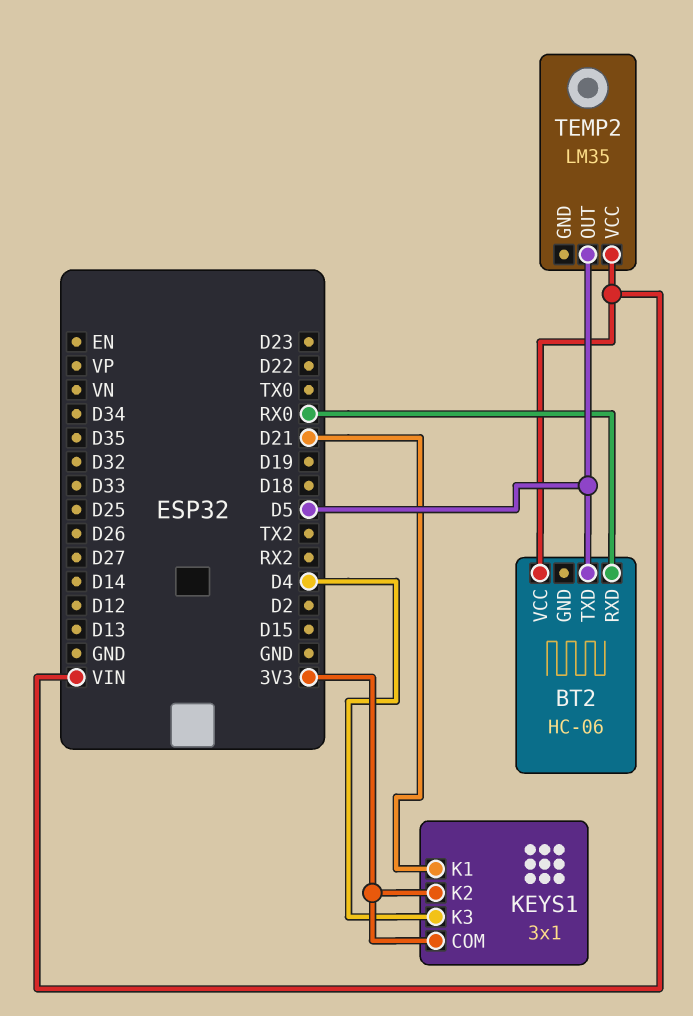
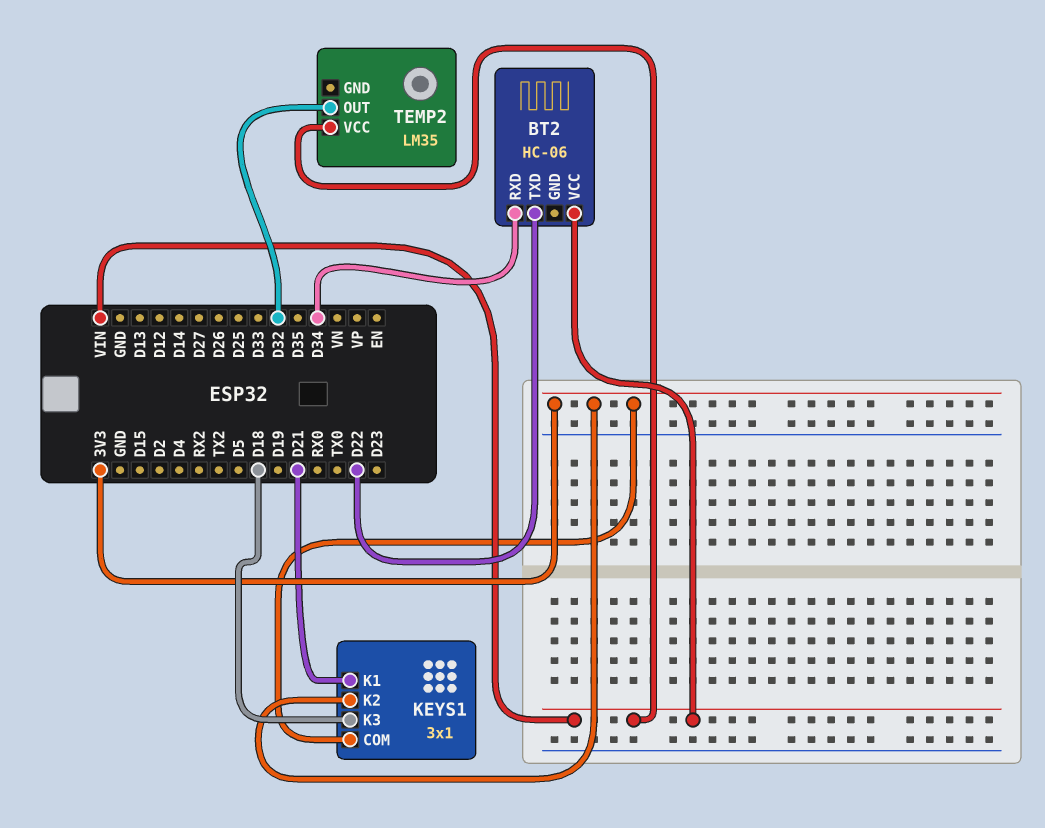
BT2 pin RXD: RX0 -> D34
BT2 pin TXD: D5 -> D22
KEYS1 pin K3: D4 -> D18
TEMP2 pin OUT: D5 -> D32

